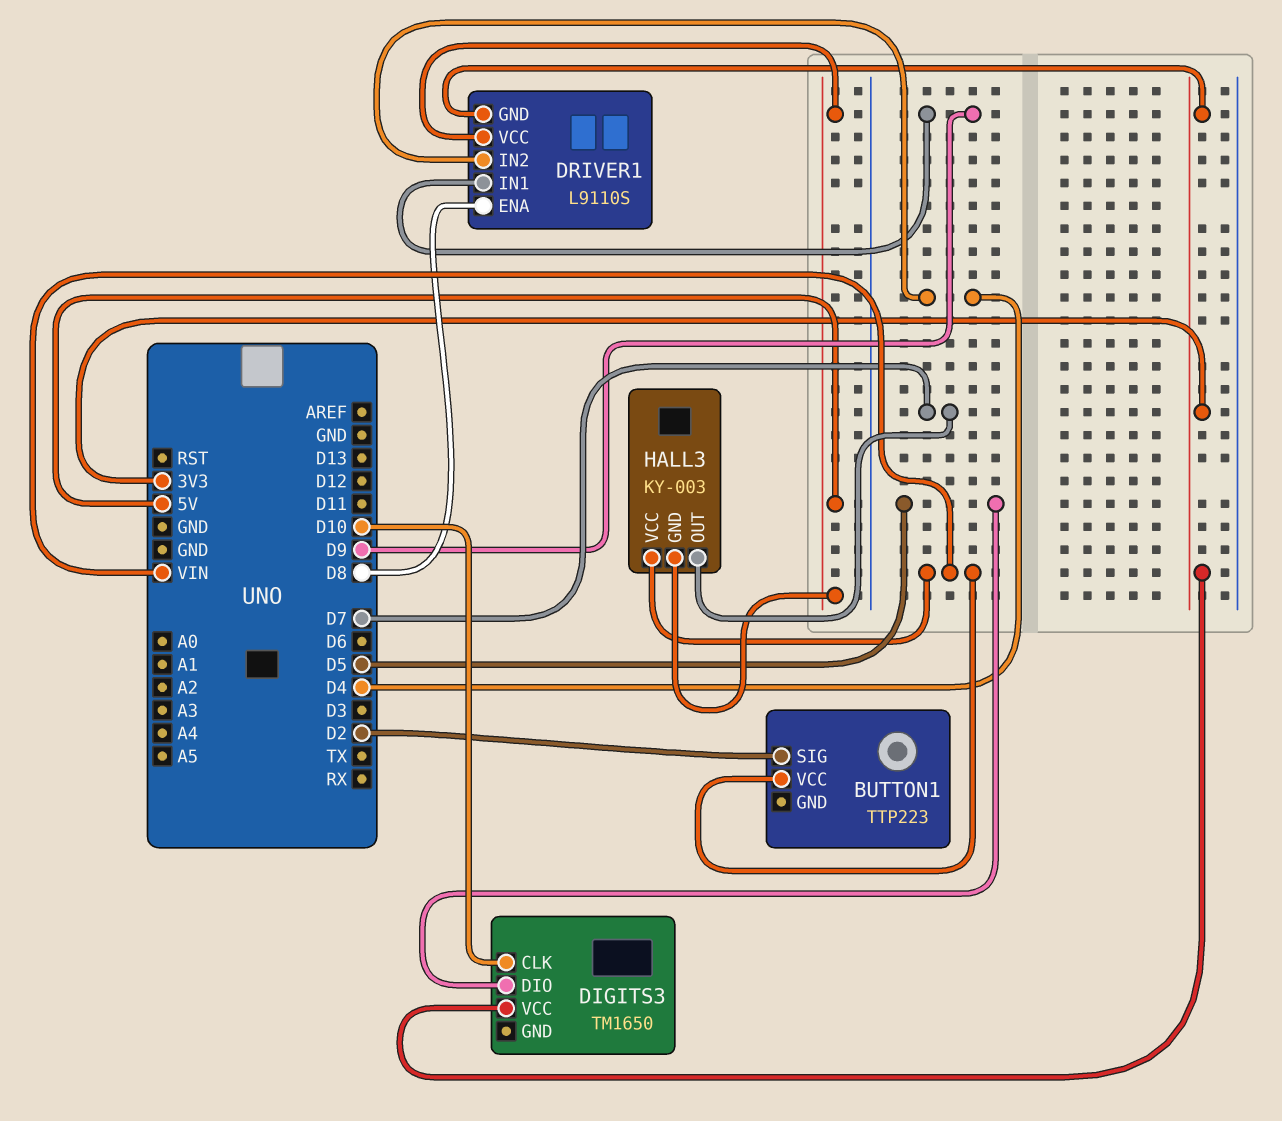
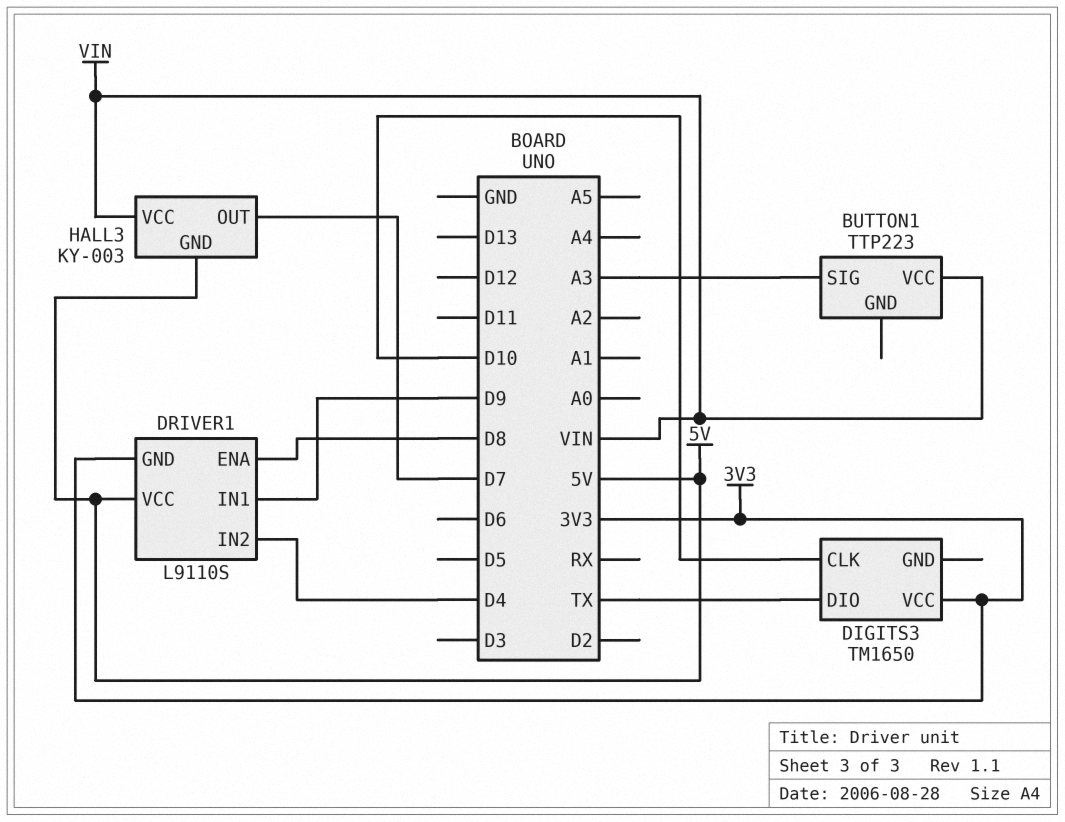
BUTTON1 pin SIG: D2 -> A3
DIGITS3 pin DIO: D5 -> TX

